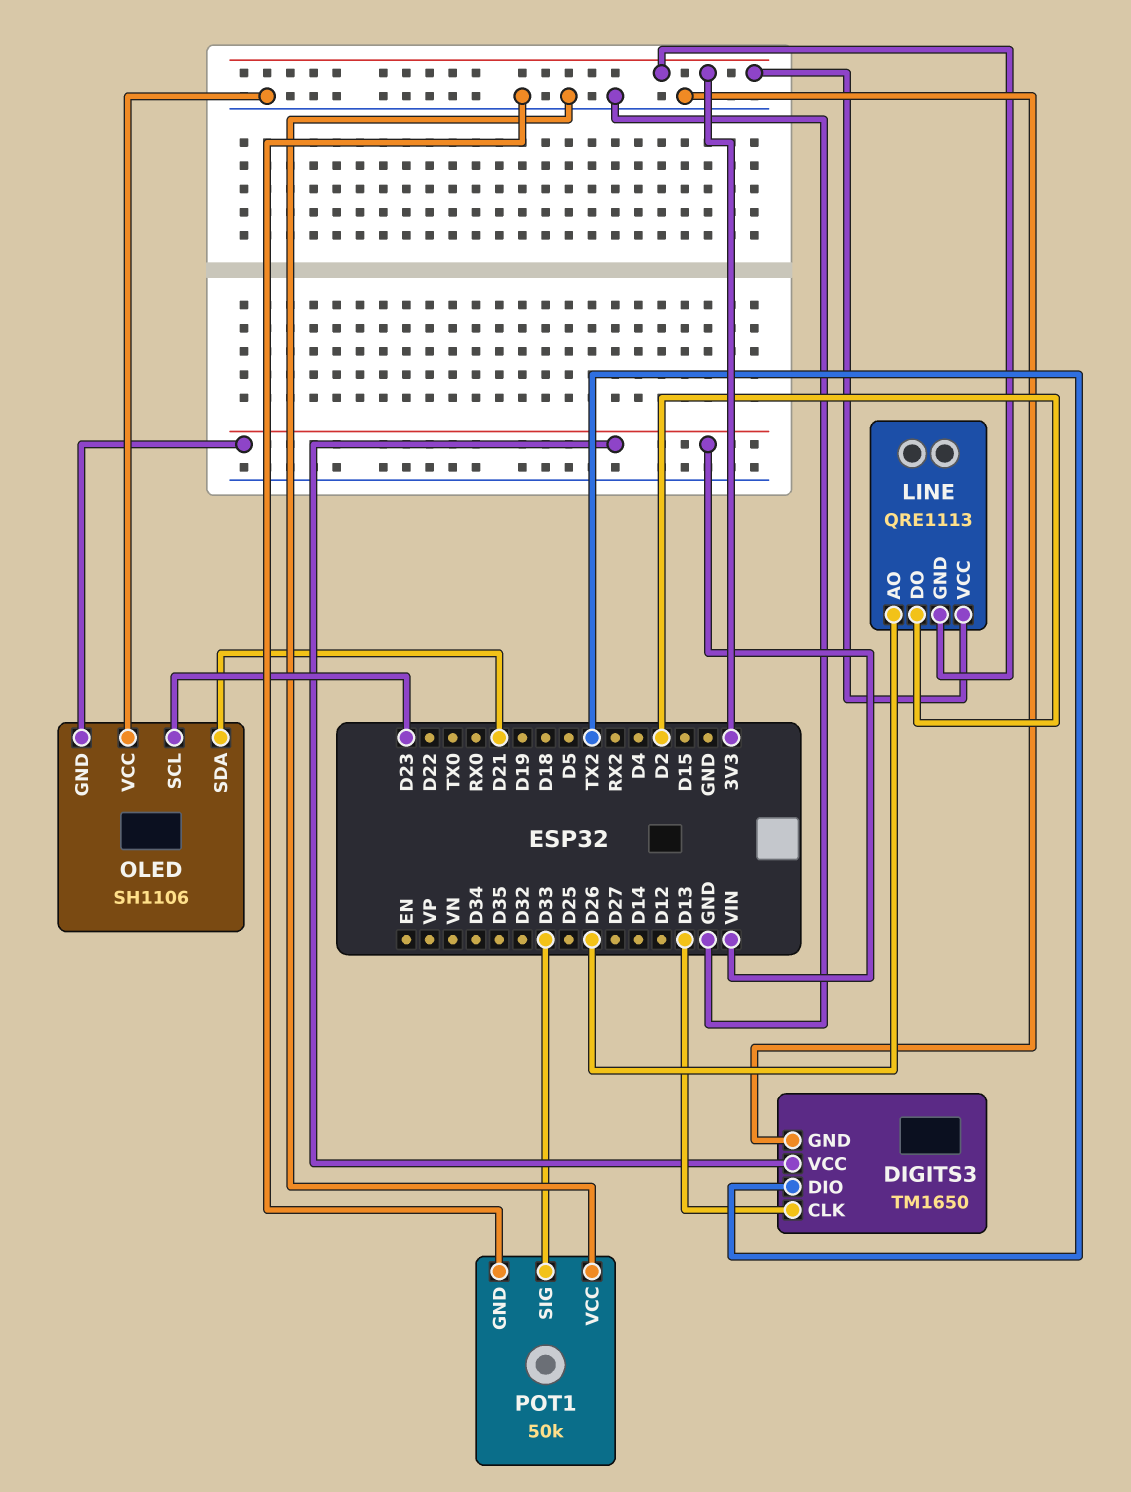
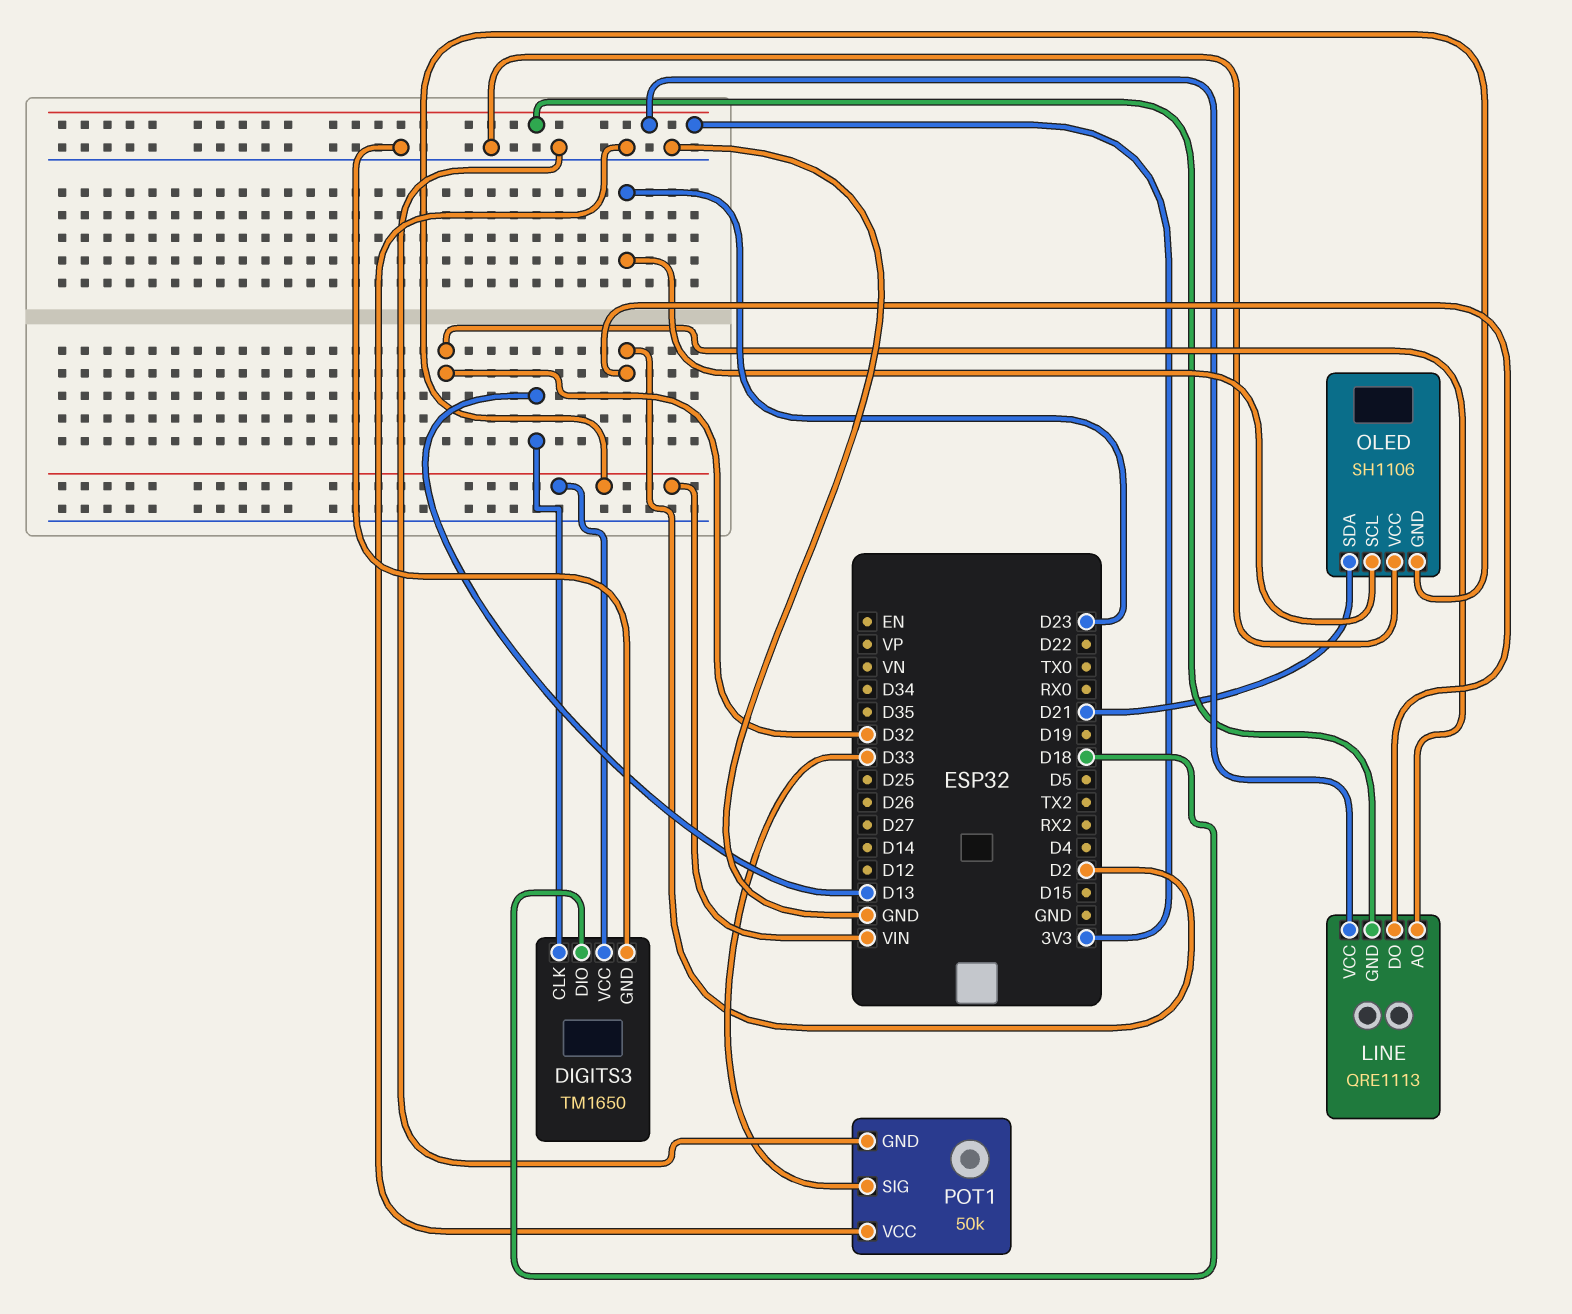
DIGITS3 pin DIO: TX2 -> D18
LINE pin AO: D26 -> D32

